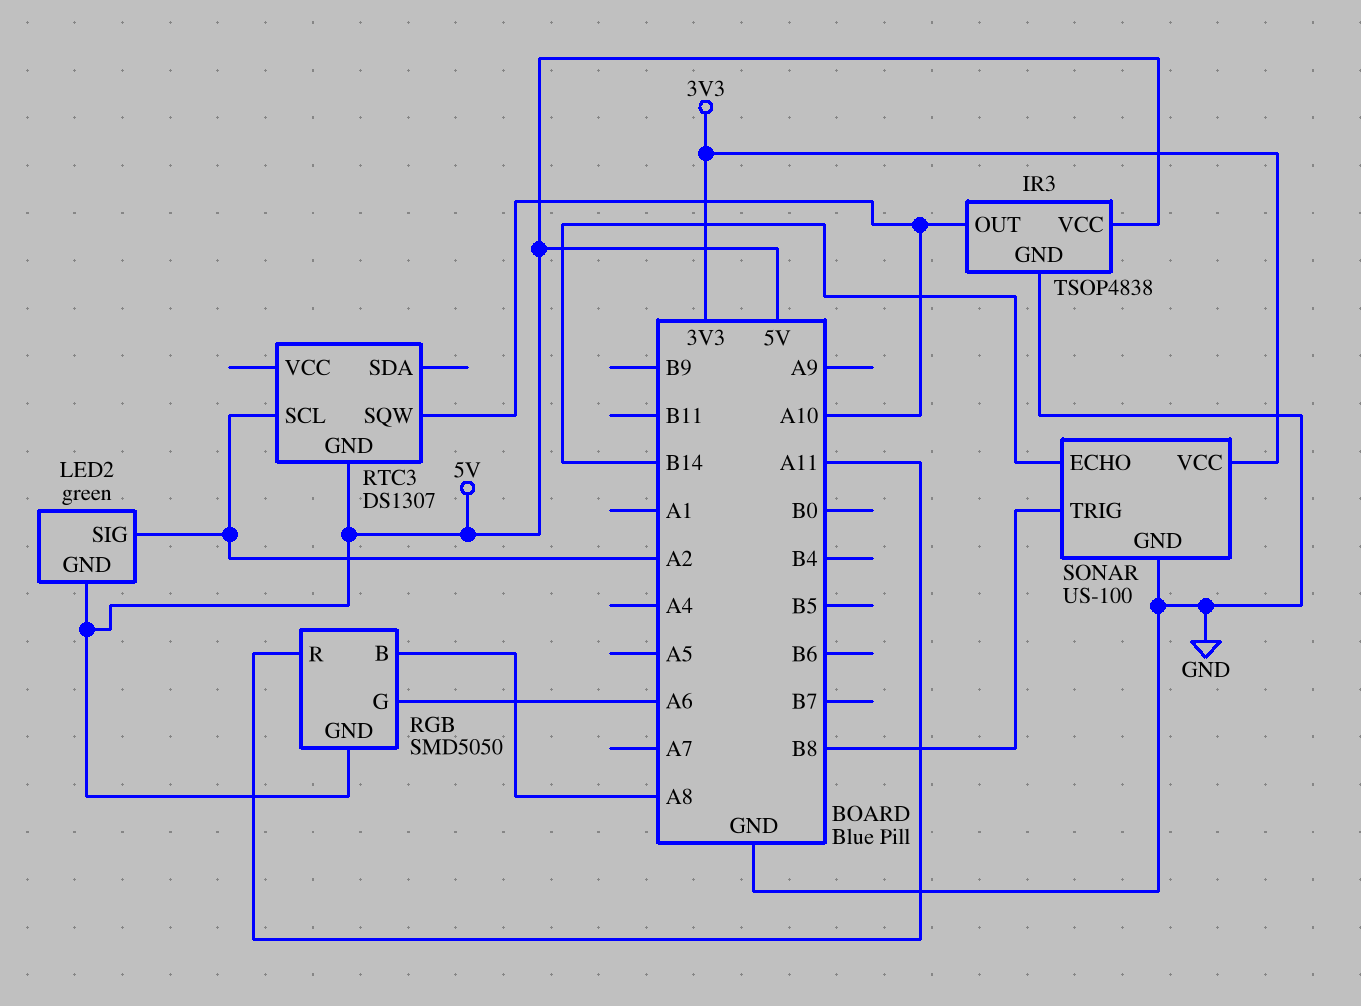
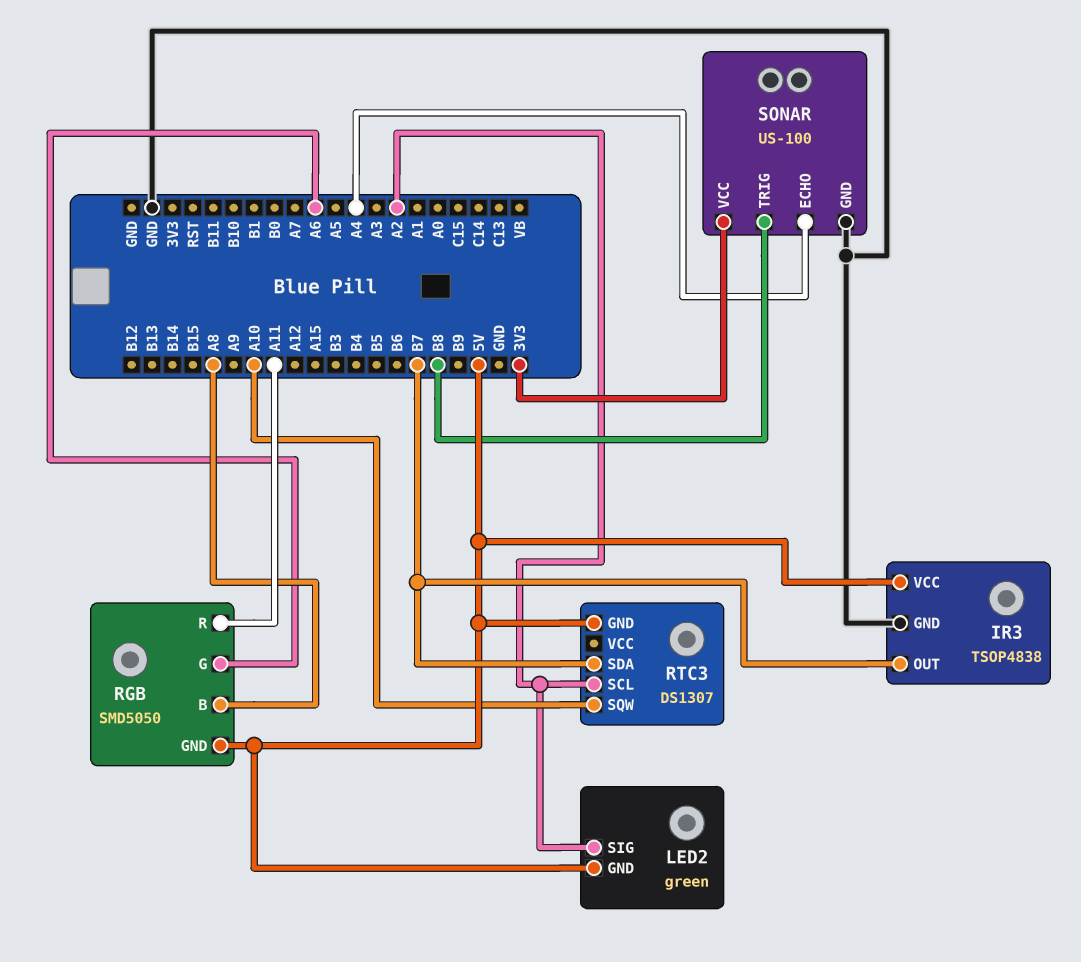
IR3 pin OUT: A10 -> B7
RTC3 pin SDA: none -> B7
SONAR pin ECHO: B14 -> A4

